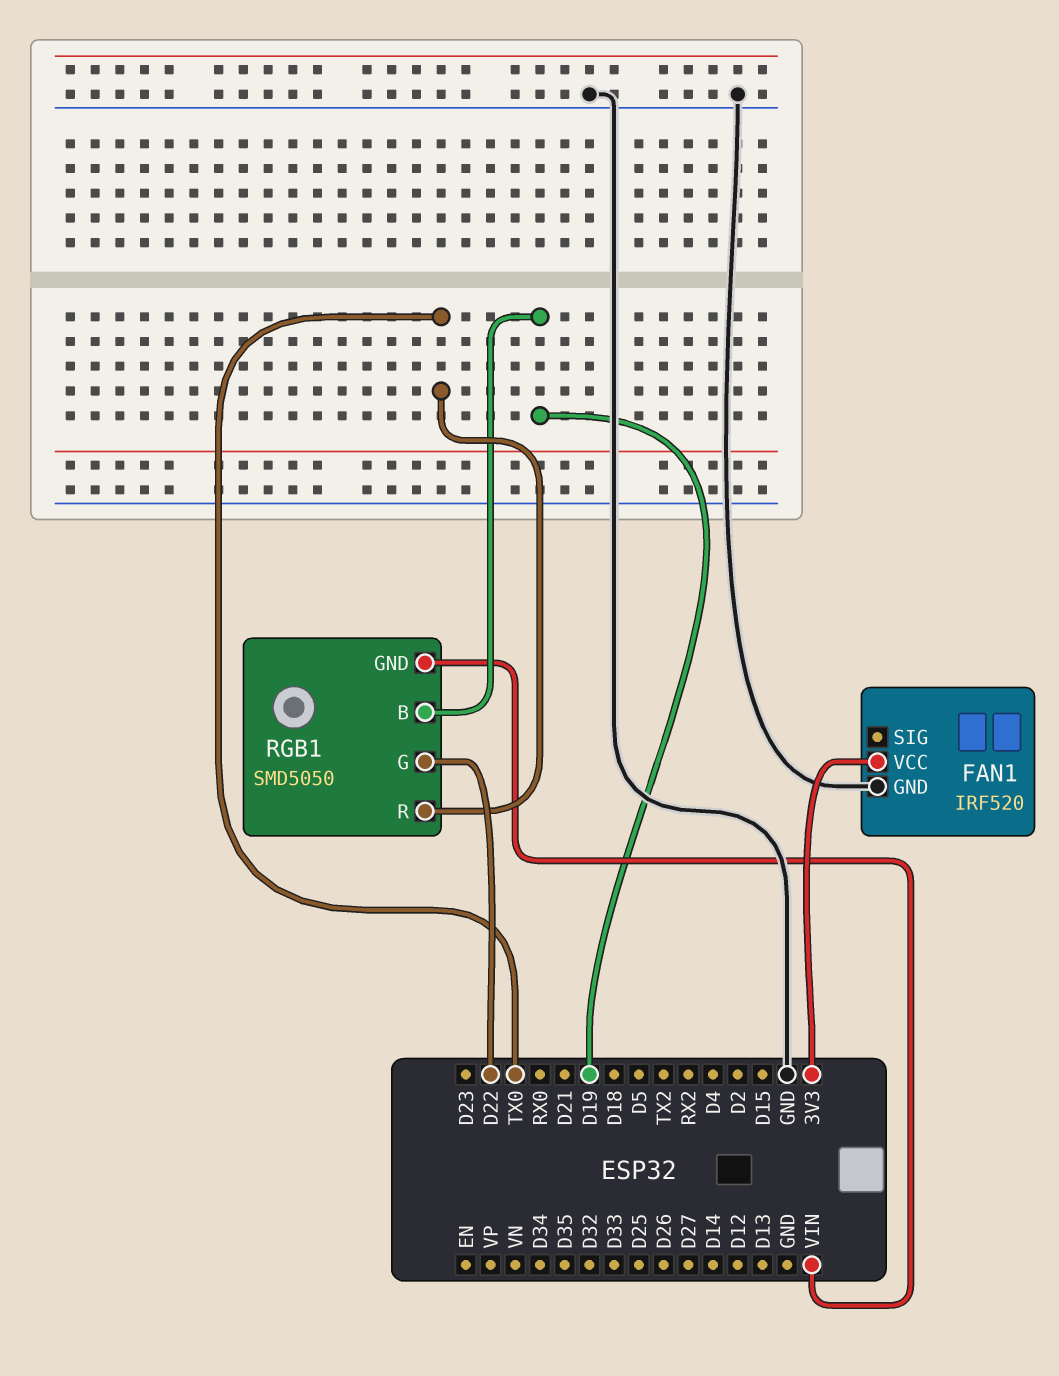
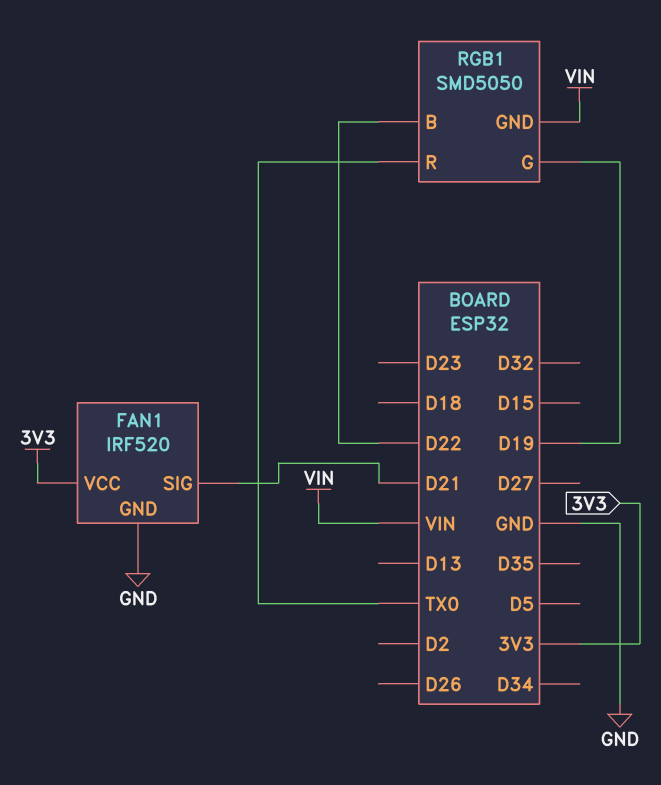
FAN1 pin SIG: none -> D21
RGB1 pin B: D19 -> D22
RGB1 pin G: D22 -> D19

